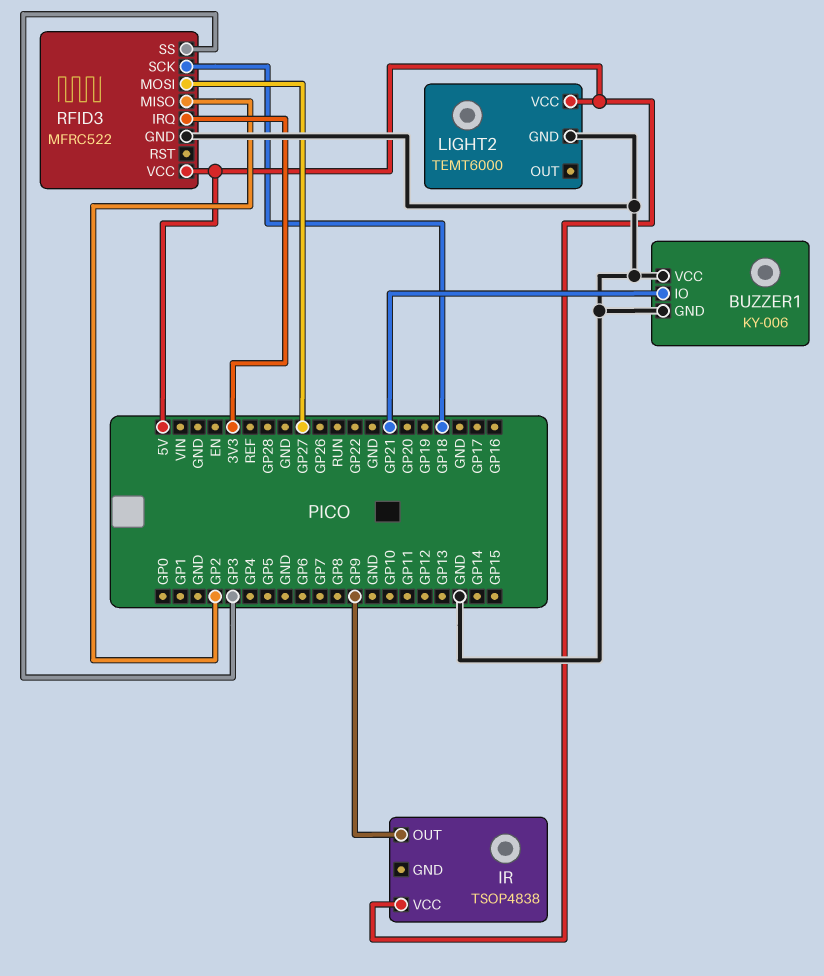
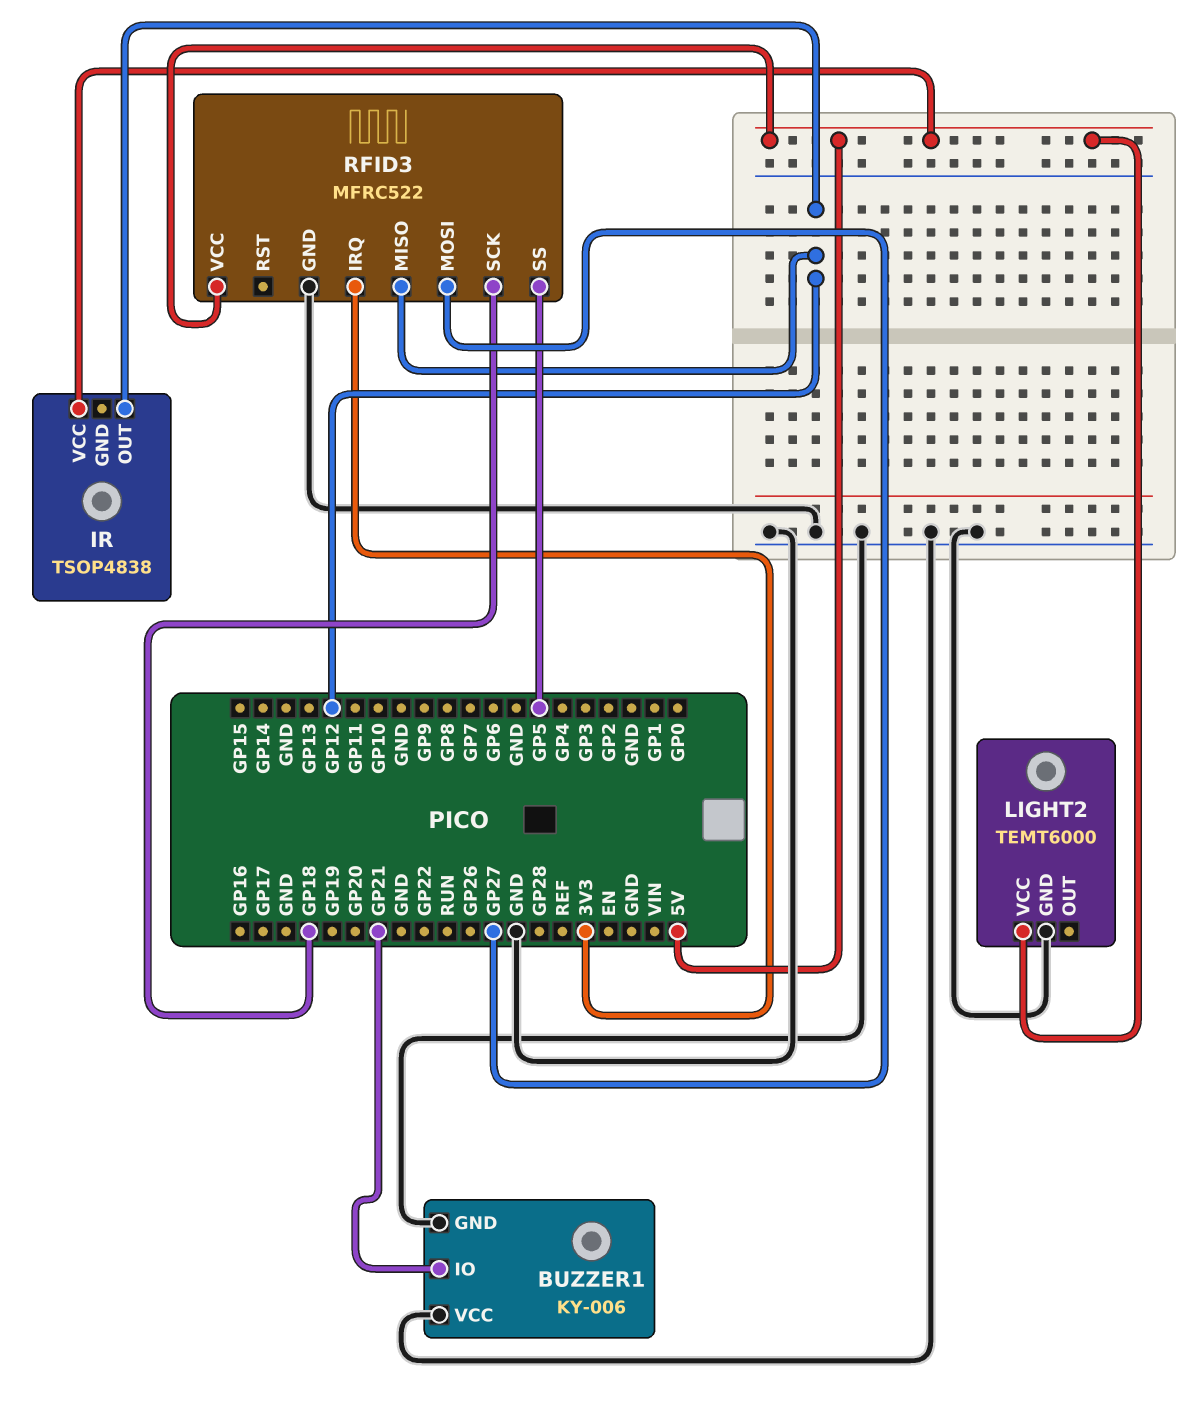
IR pin OUT: GP9 -> GP12
RFID3 pin MISO: GP2 -> GP12
RFID3 pin SS: GP3 -> GP5

